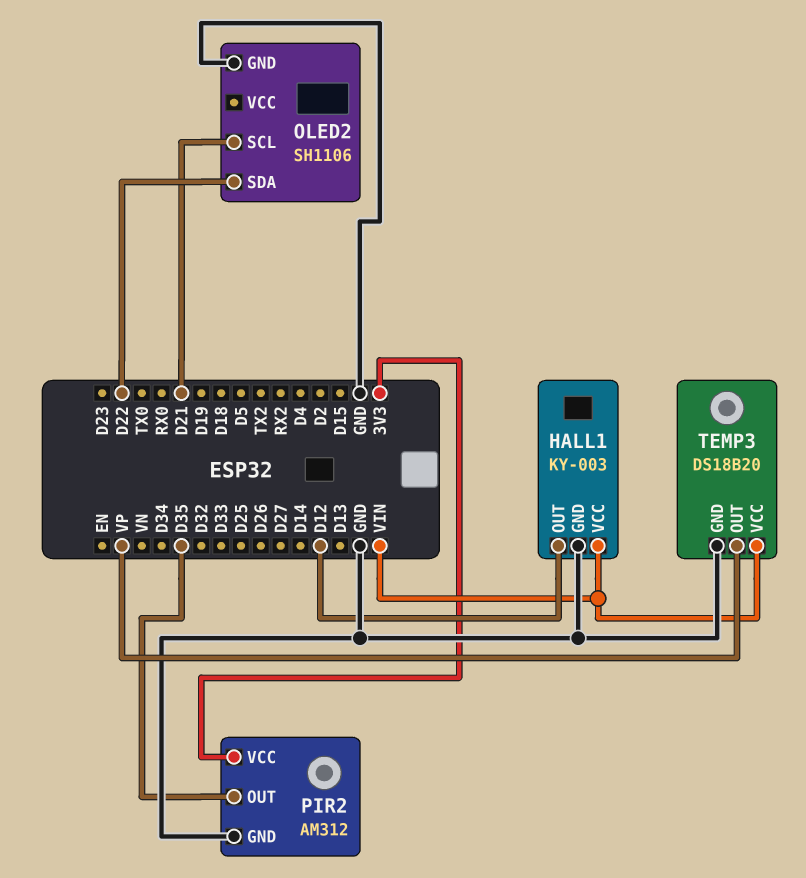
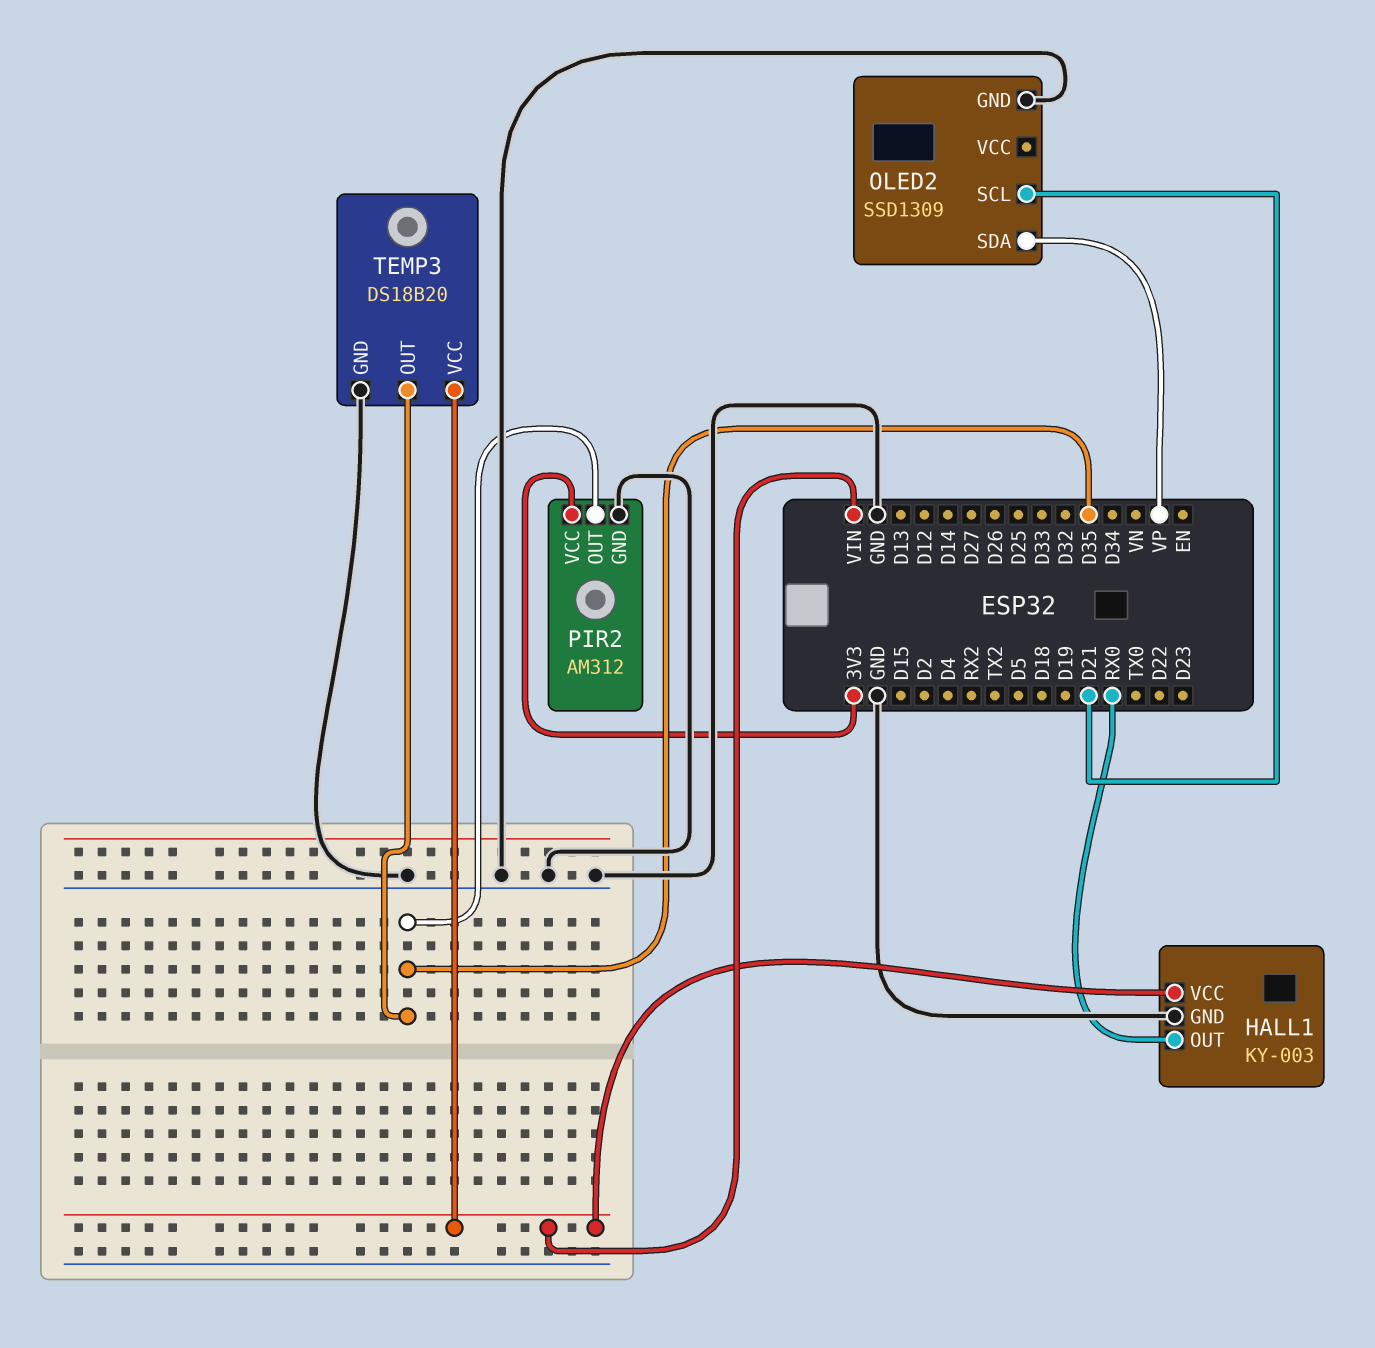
HALL1 pin OUT: D12 -> RX0
OLED2: SH1106 -> SSD1309
OLED2 pin SDA: D22 -> VP
TEMP3 pin OUT: VP -> D35

